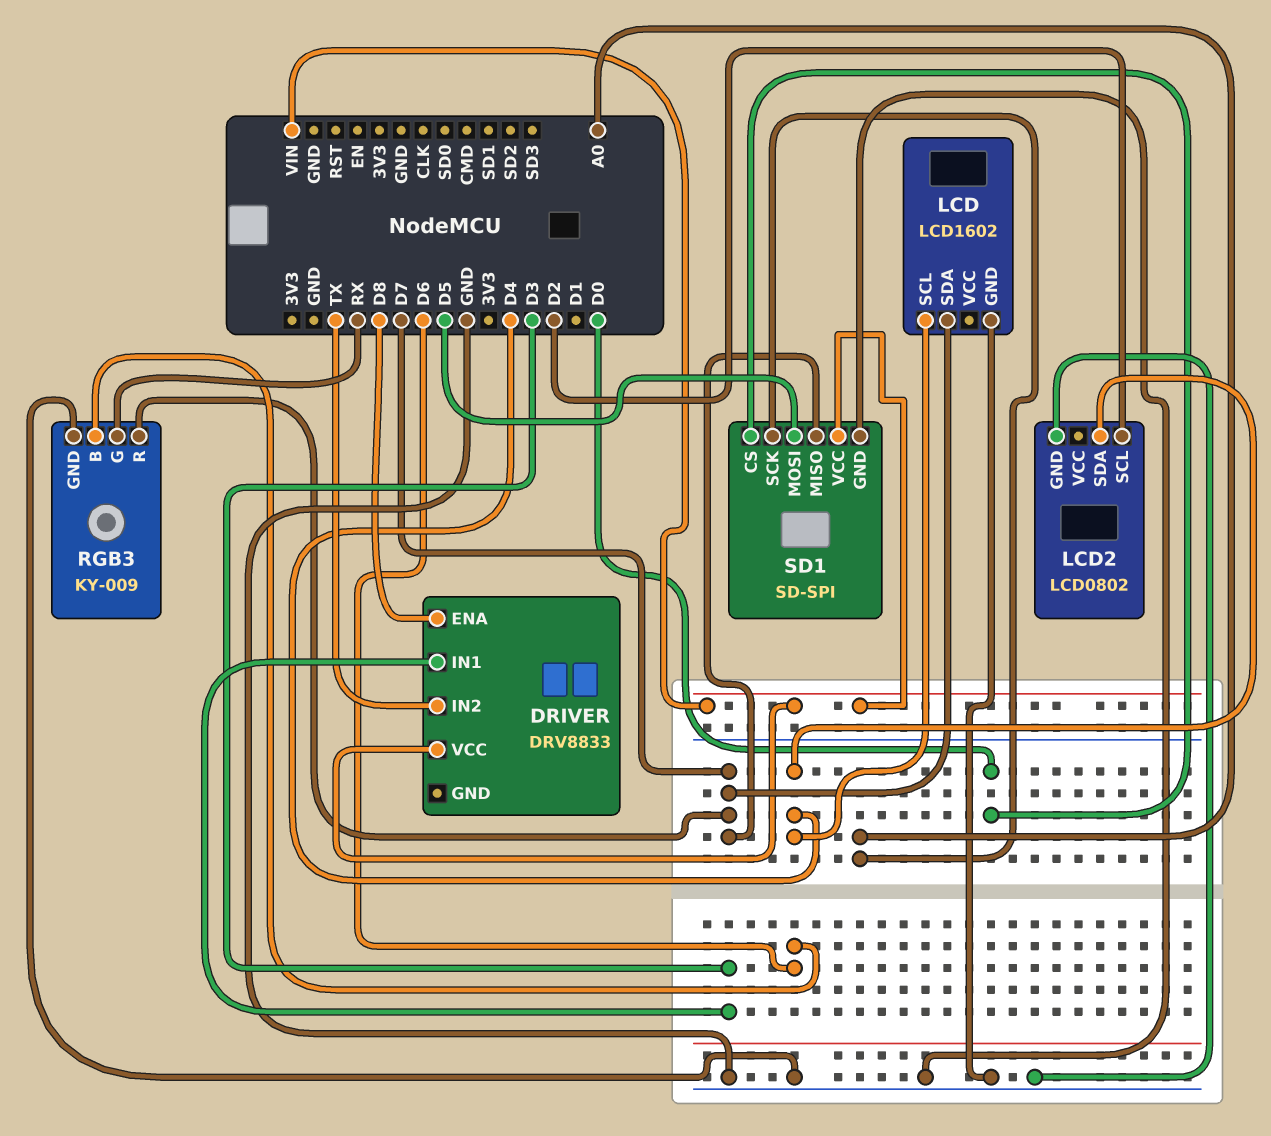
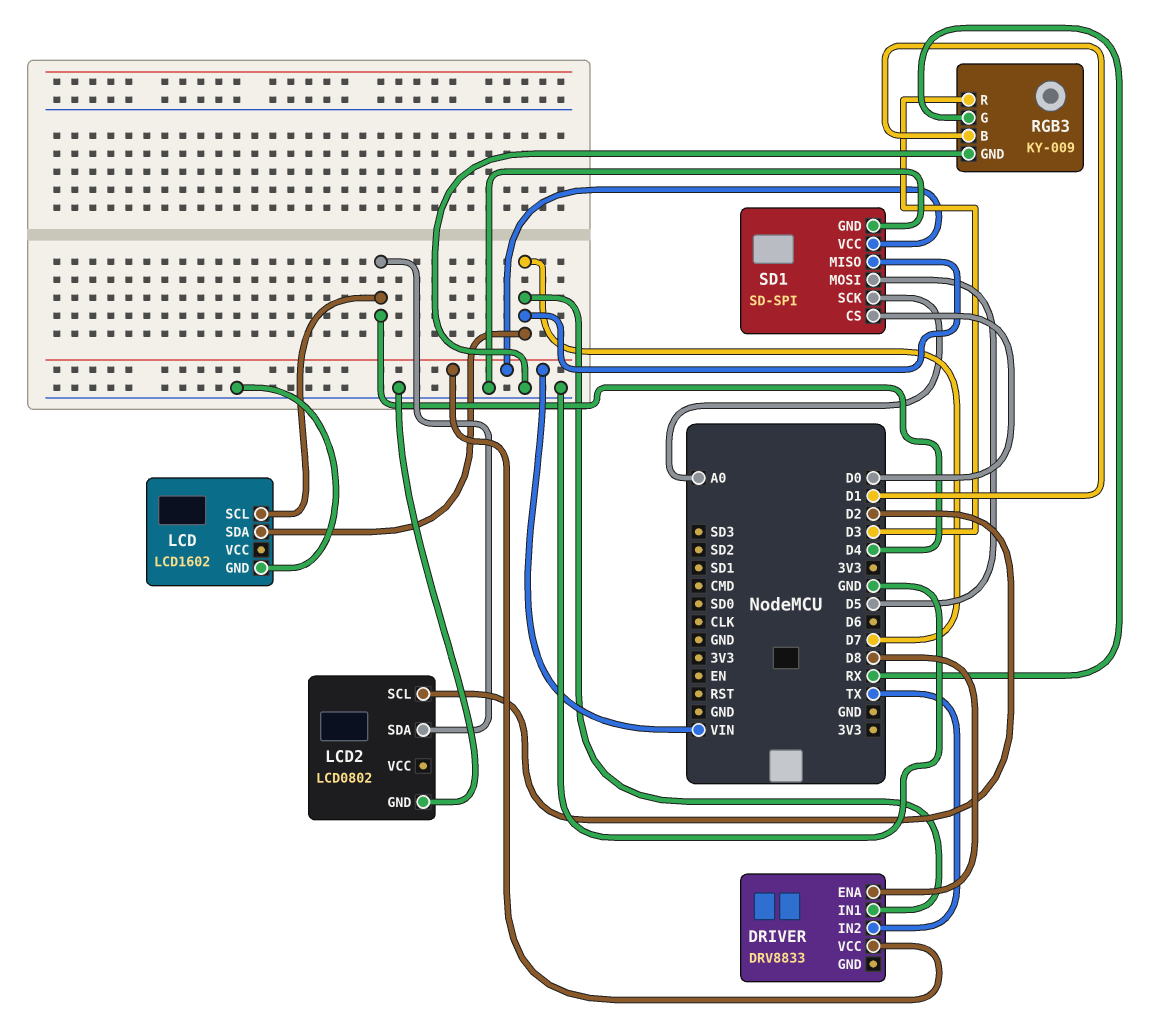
DRIVER pin IN1: D3 -> D7
RGB3 pin B: D6 -> D1
RGB3 pin R: D7 -> D3

